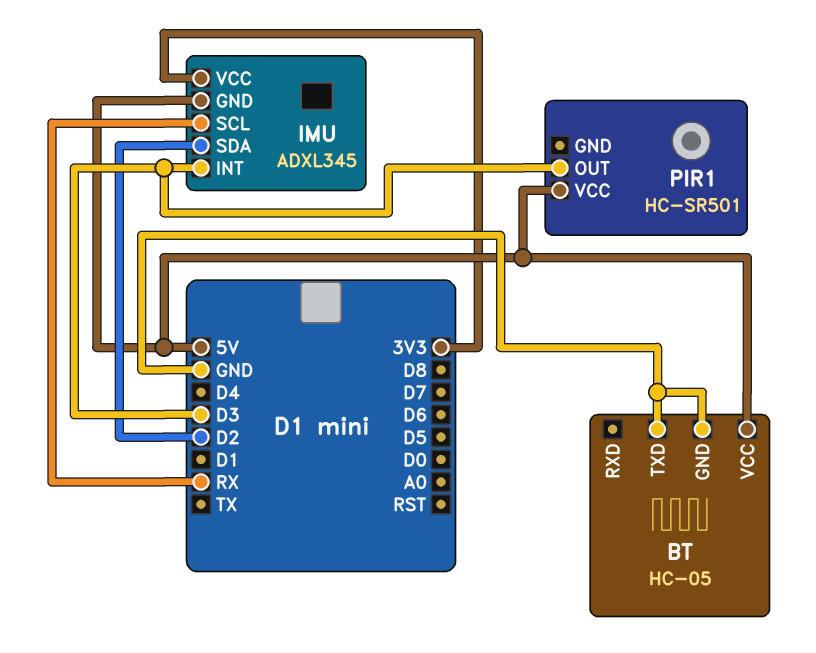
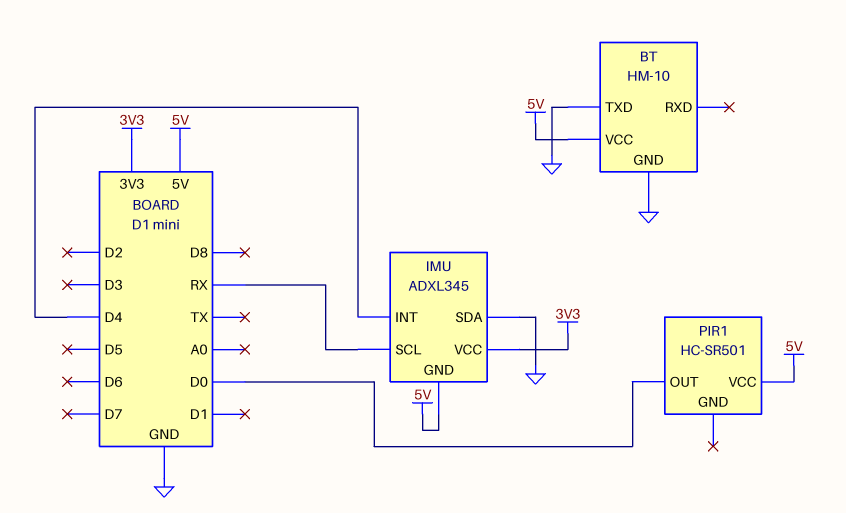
BT: HC-05 -> HM-10
IMU pin INT: D3 -> D4
IMU pin SDA: D2 -> GND
PIR1 pin OUT: D3 -> D0

